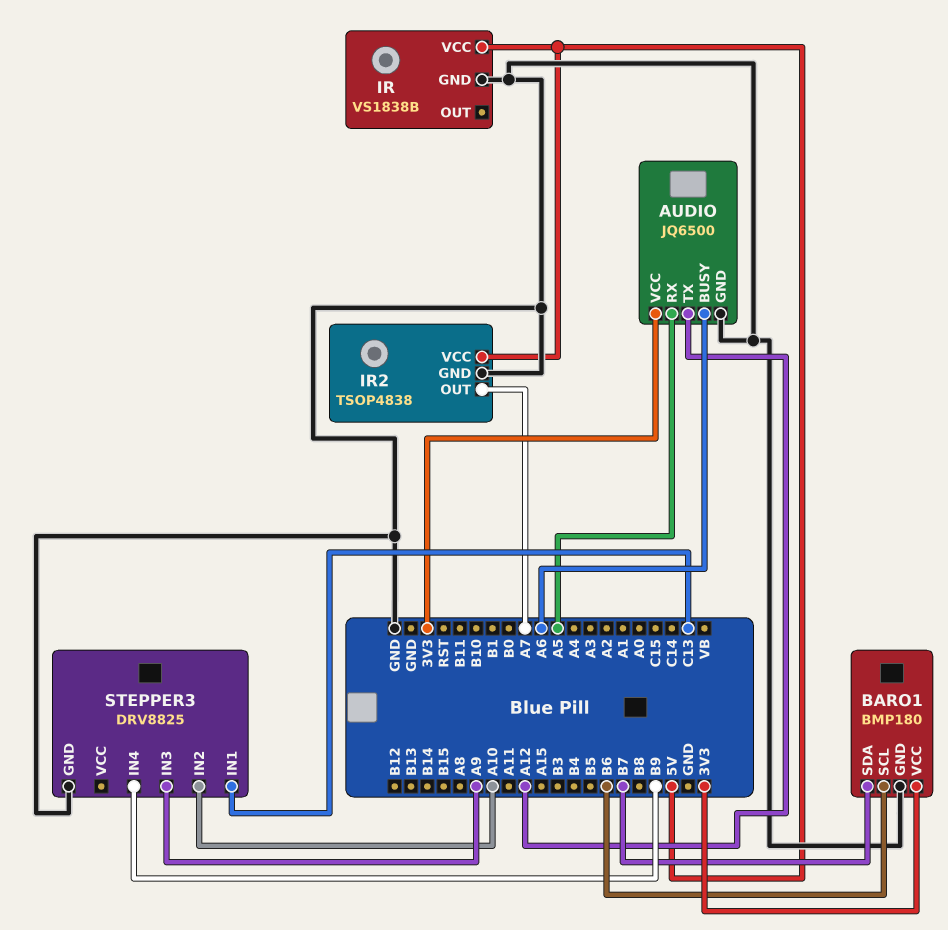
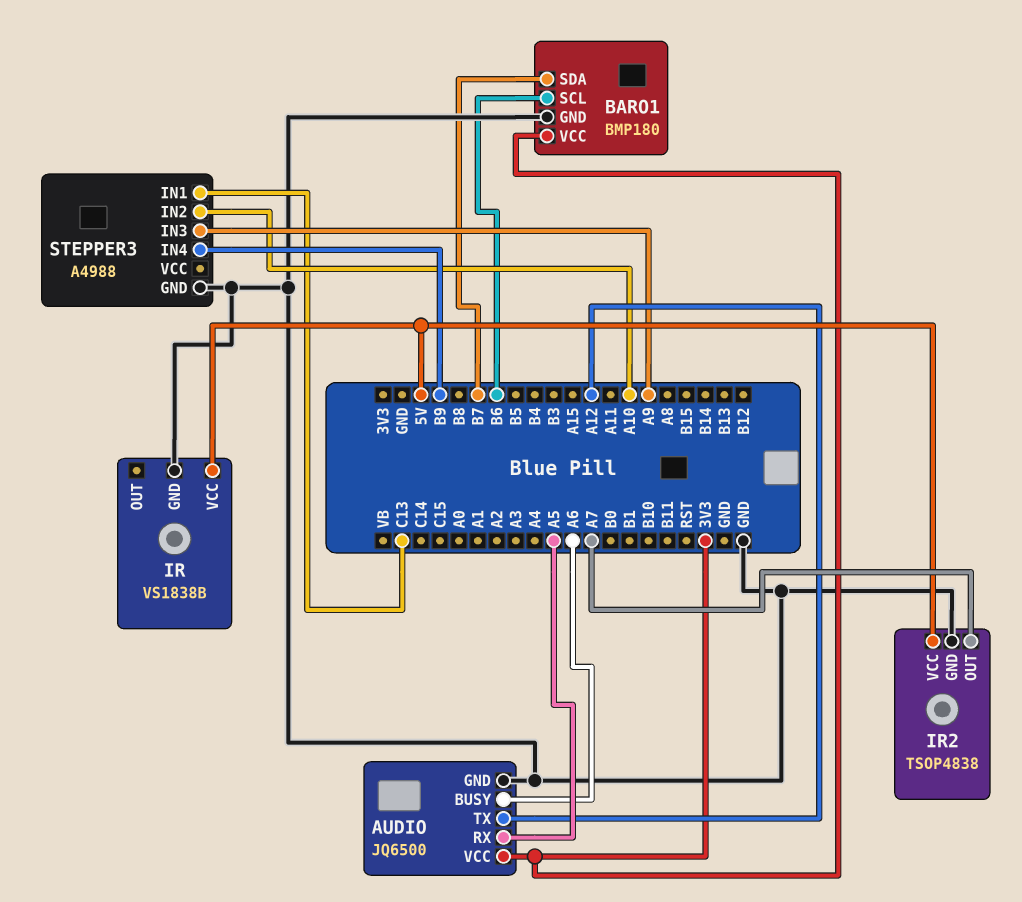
STEPPER3: DRV8825 -> A4988

